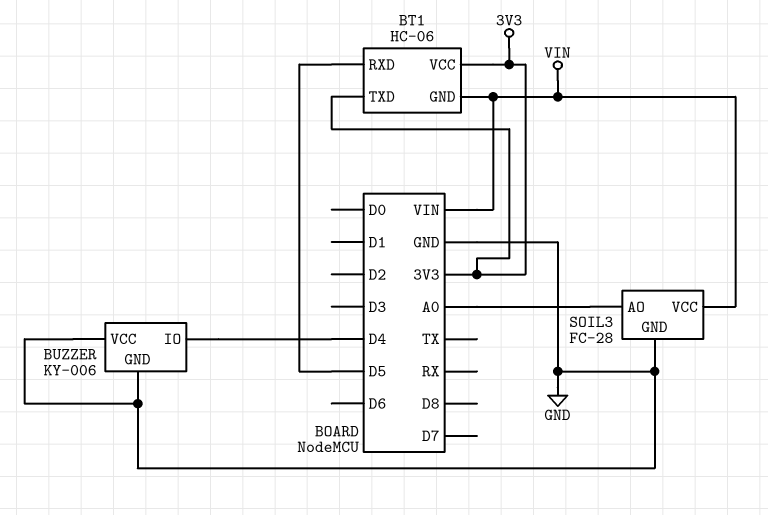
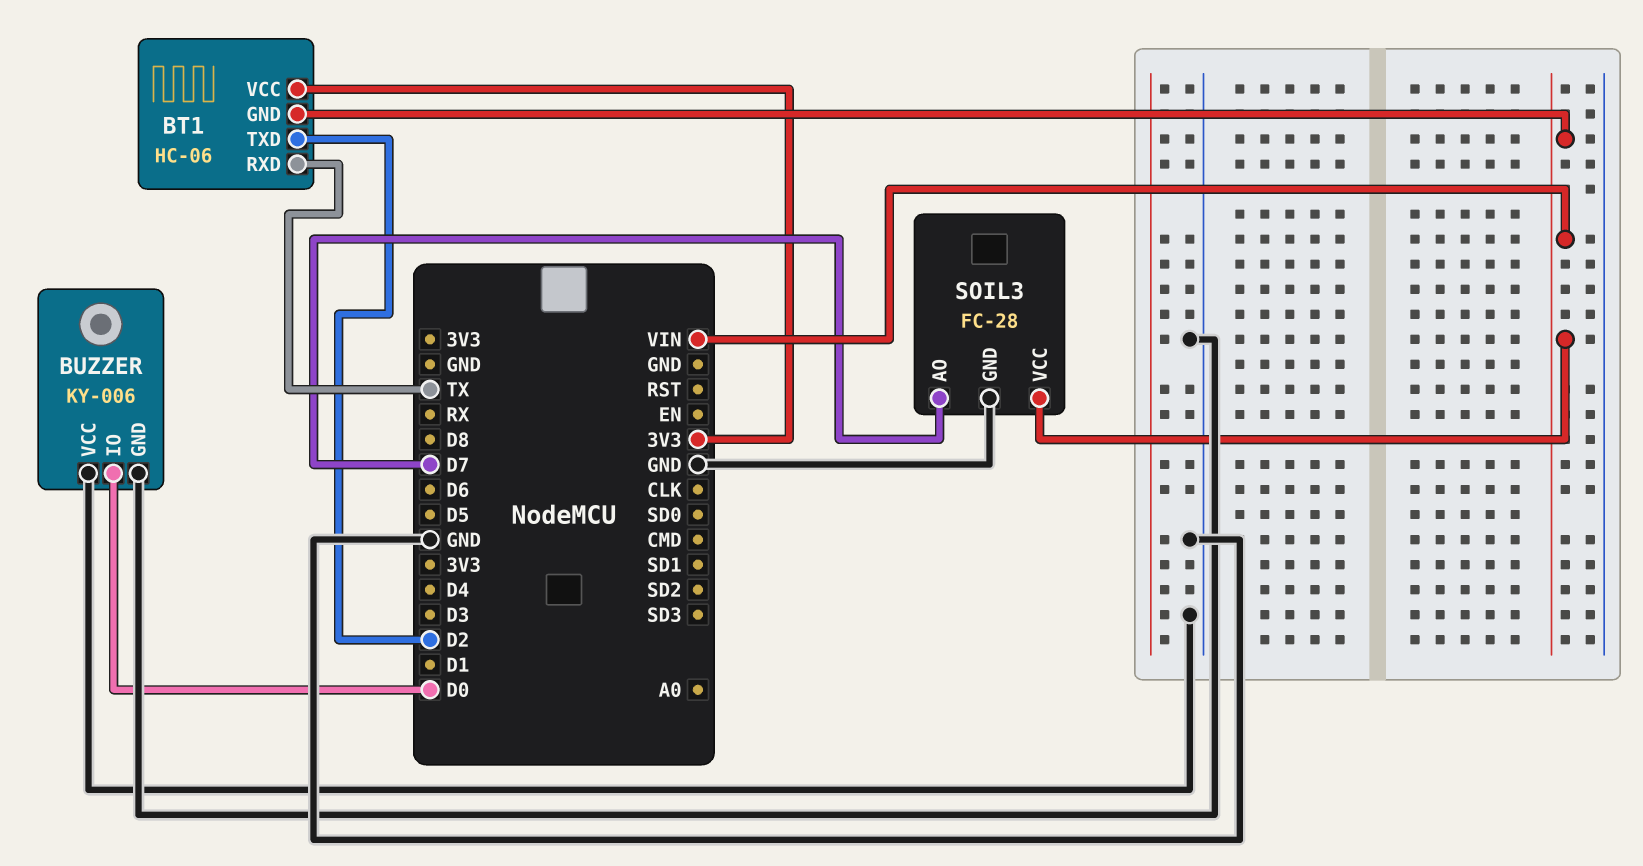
BT1 pin RXD: D5 -> TX
BT1 pin TXD: 3V3 -> D2
BUZZER pin IO: D4 -> D0
SOIL3 pin AO: A0 -> D7

